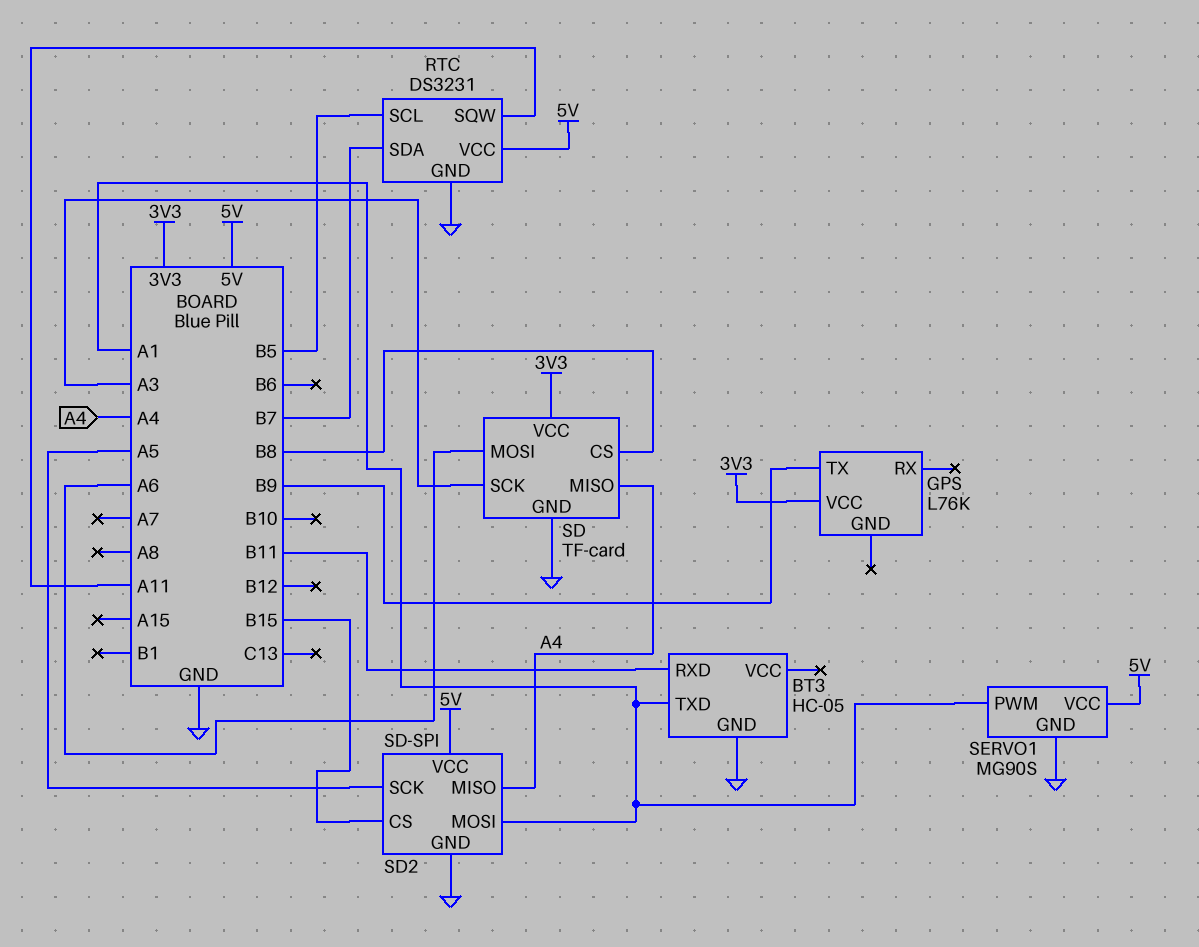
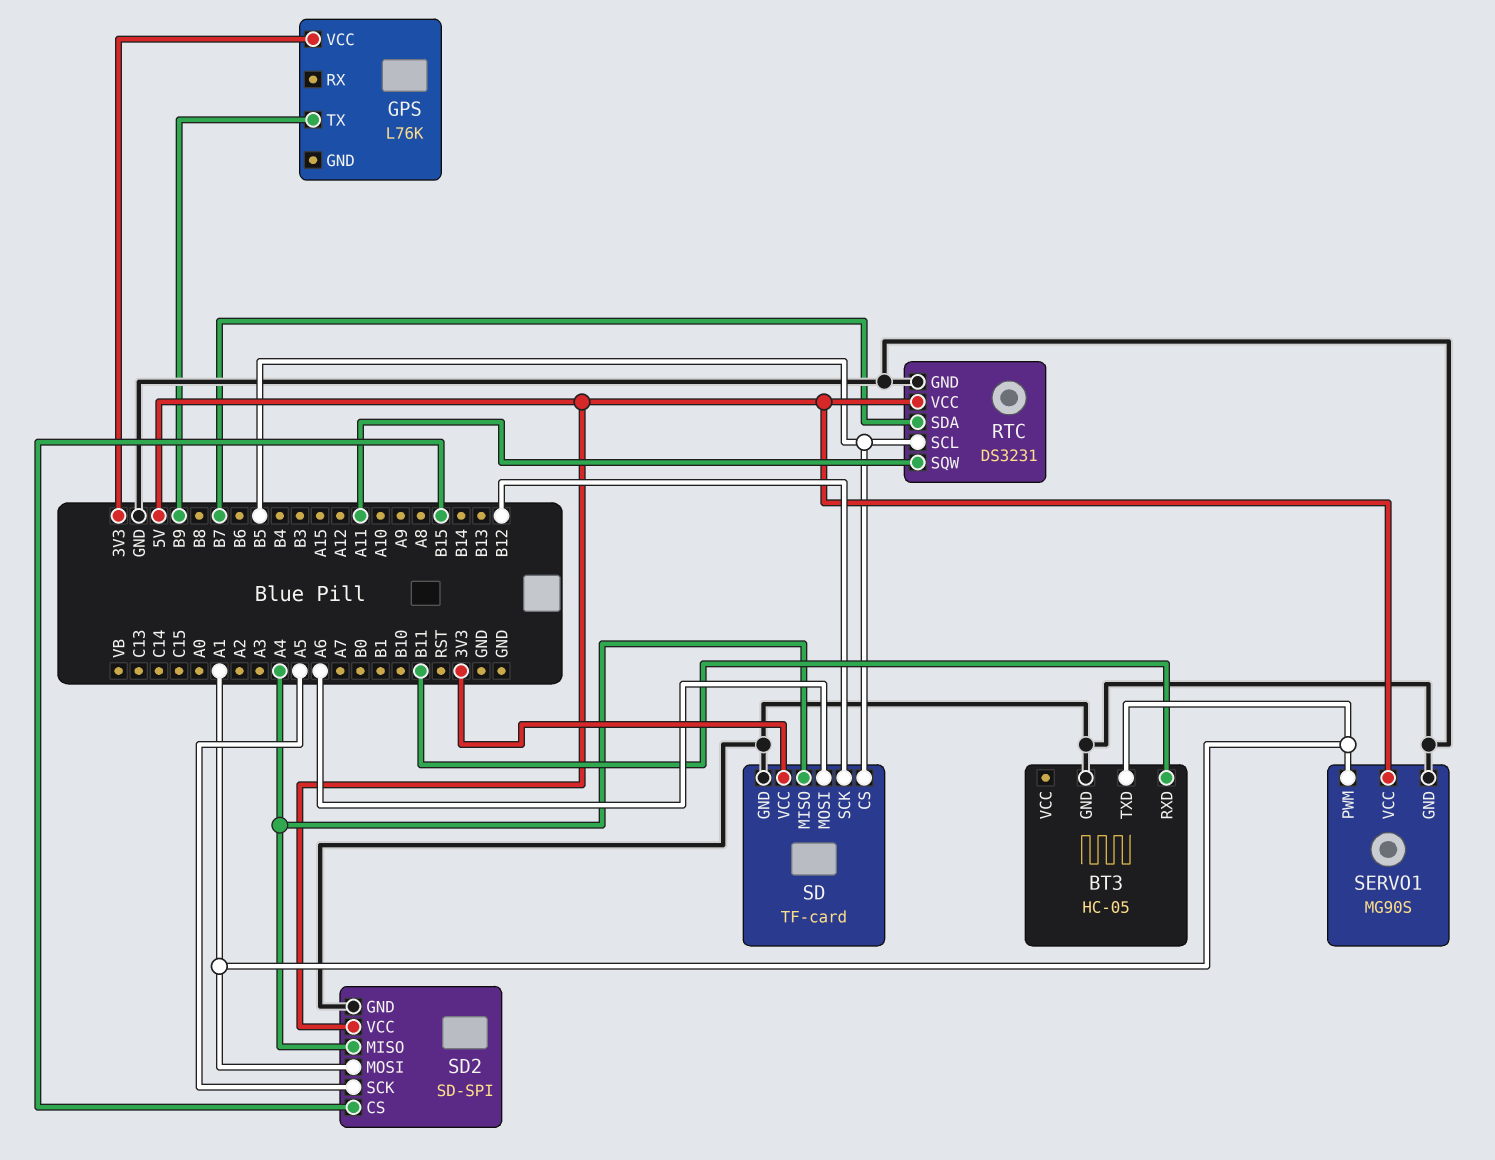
SD pin CS: B8 -> B5
SD pin SCK: A3 -> B12

